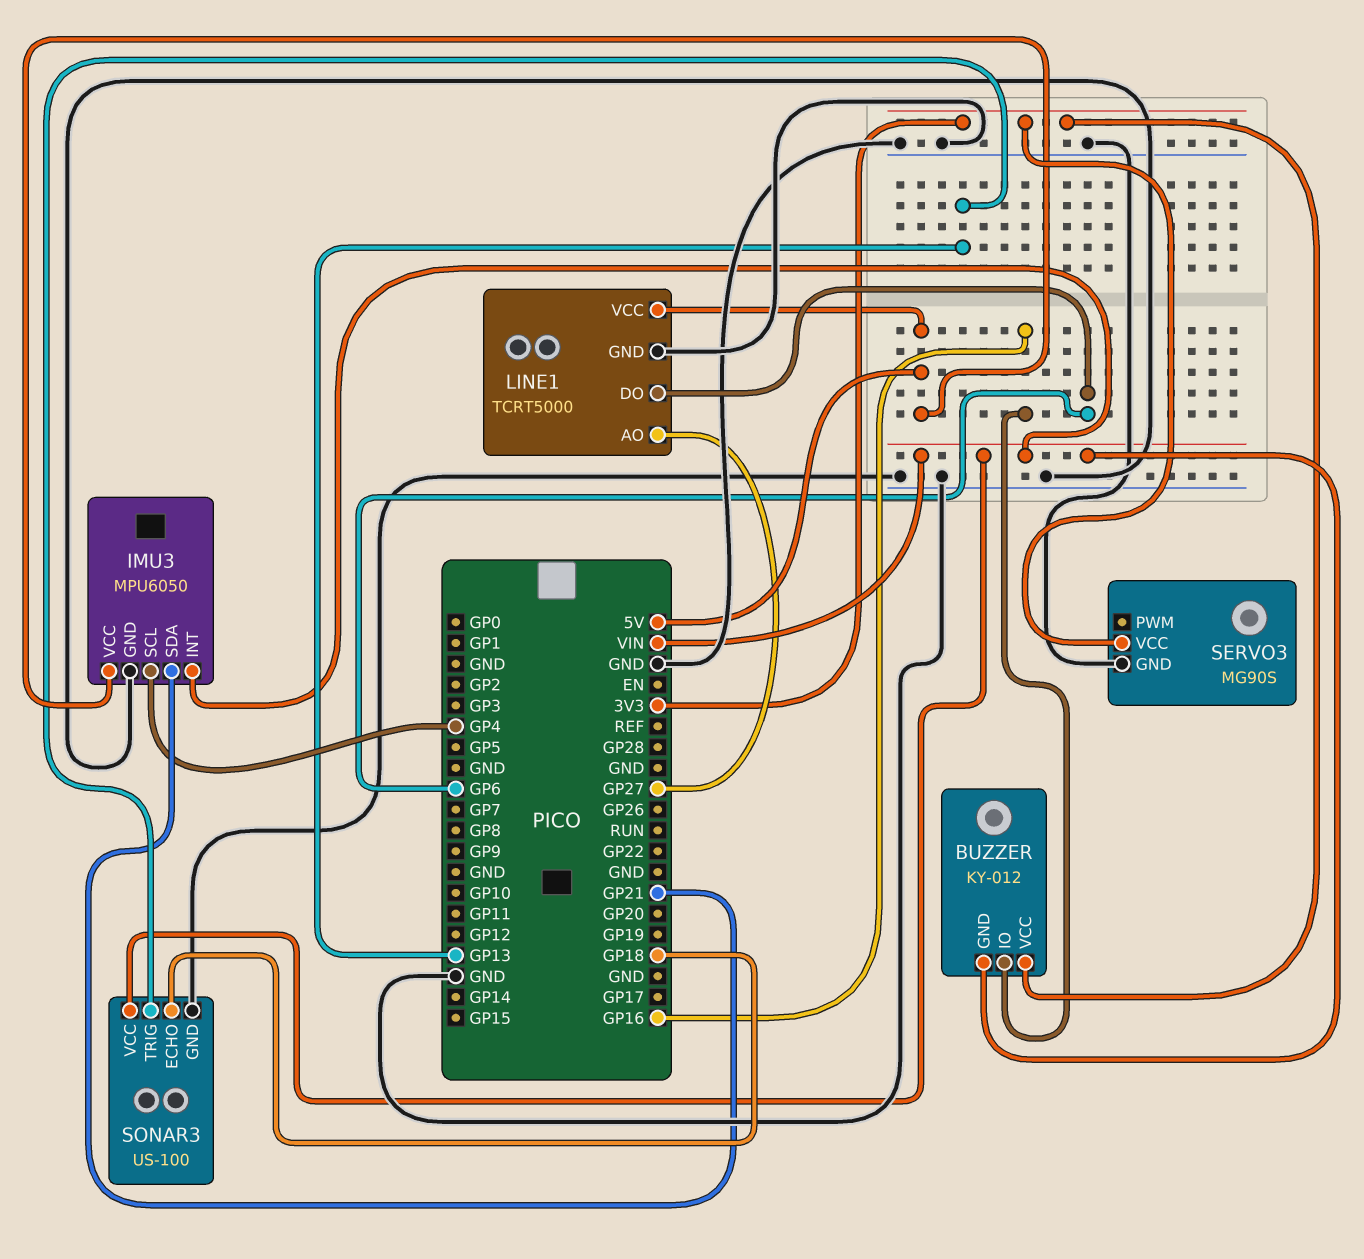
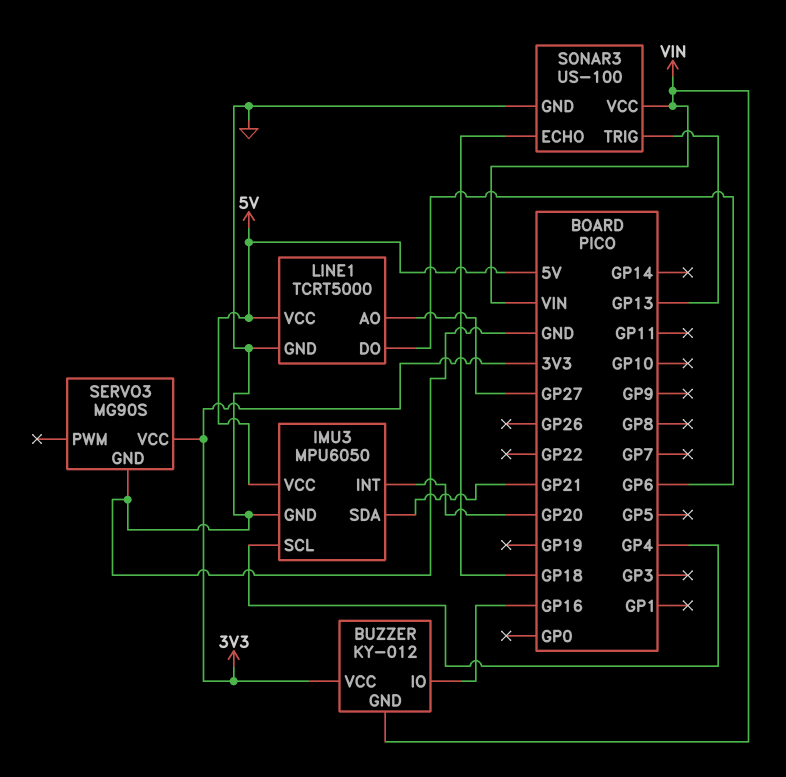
IMU3 pin INT: VIN -> GP20

